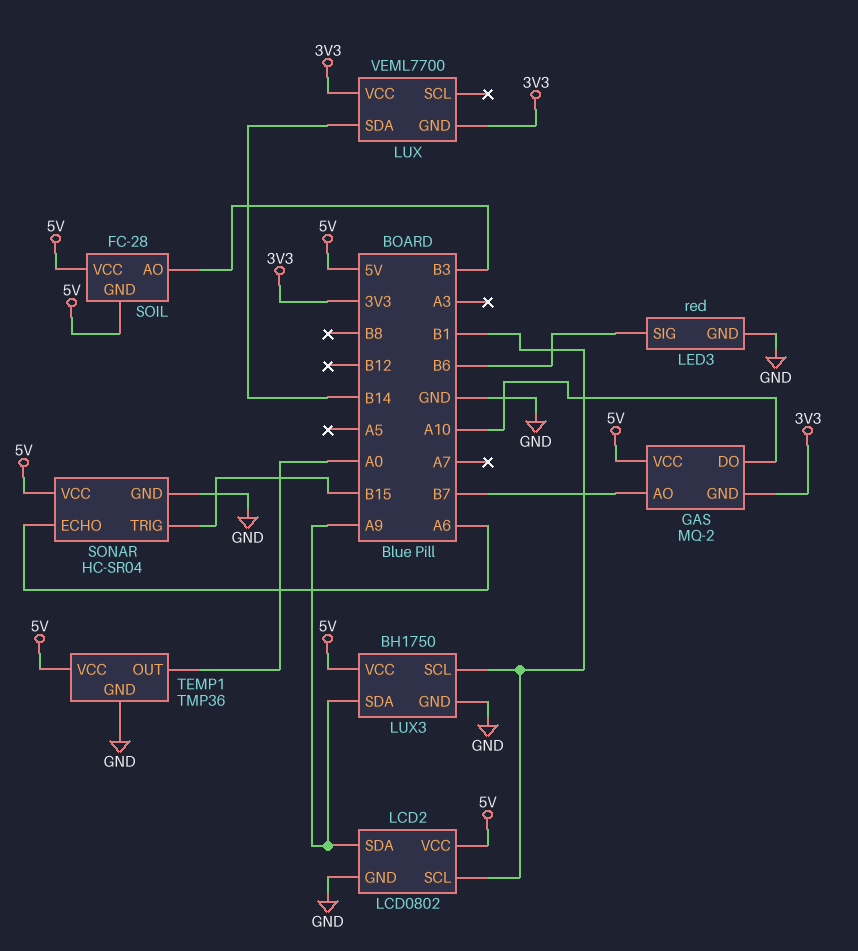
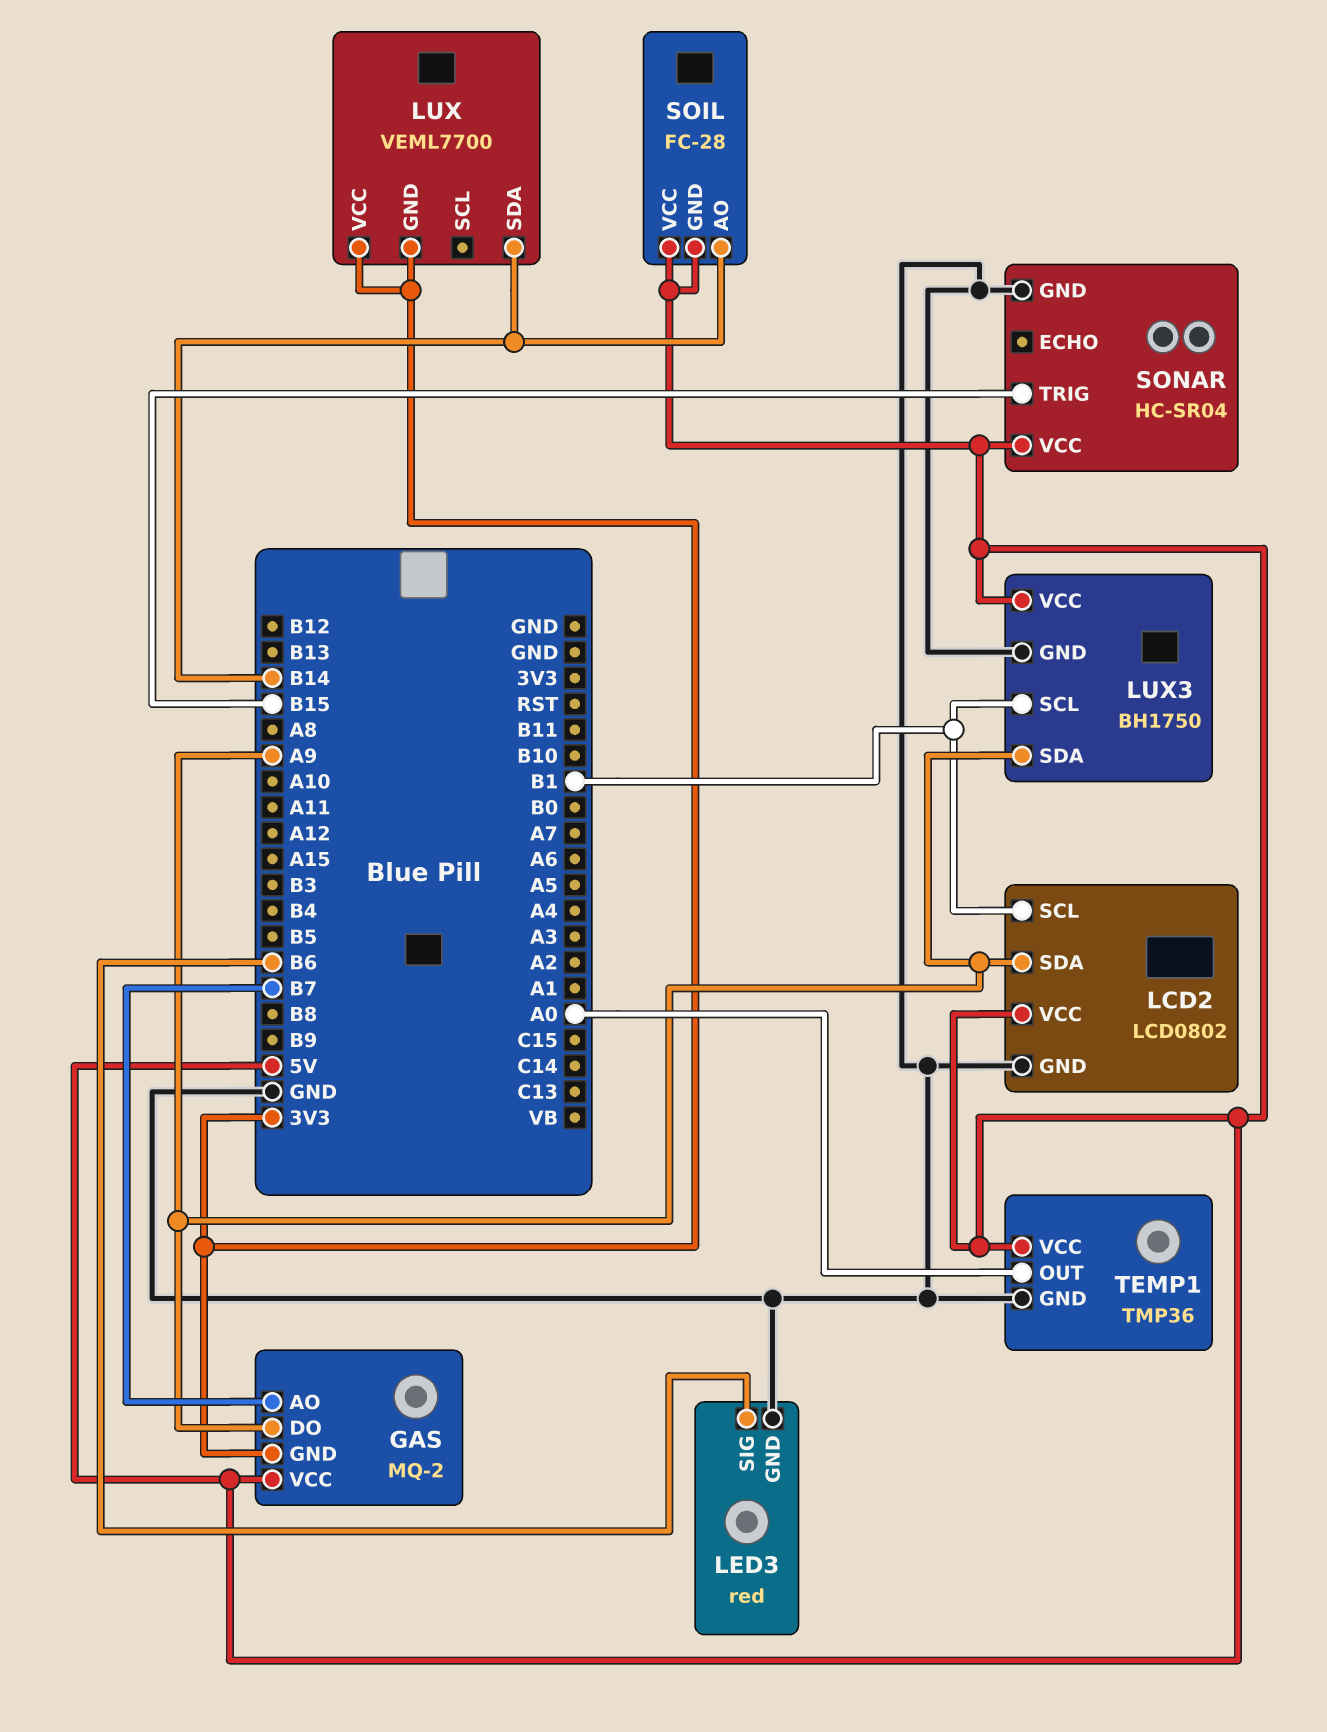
GAS pin DO: A10 -> A9
SOIL pin AO: B3 -> B14
SONAR pin ECHO: A6 -> none

